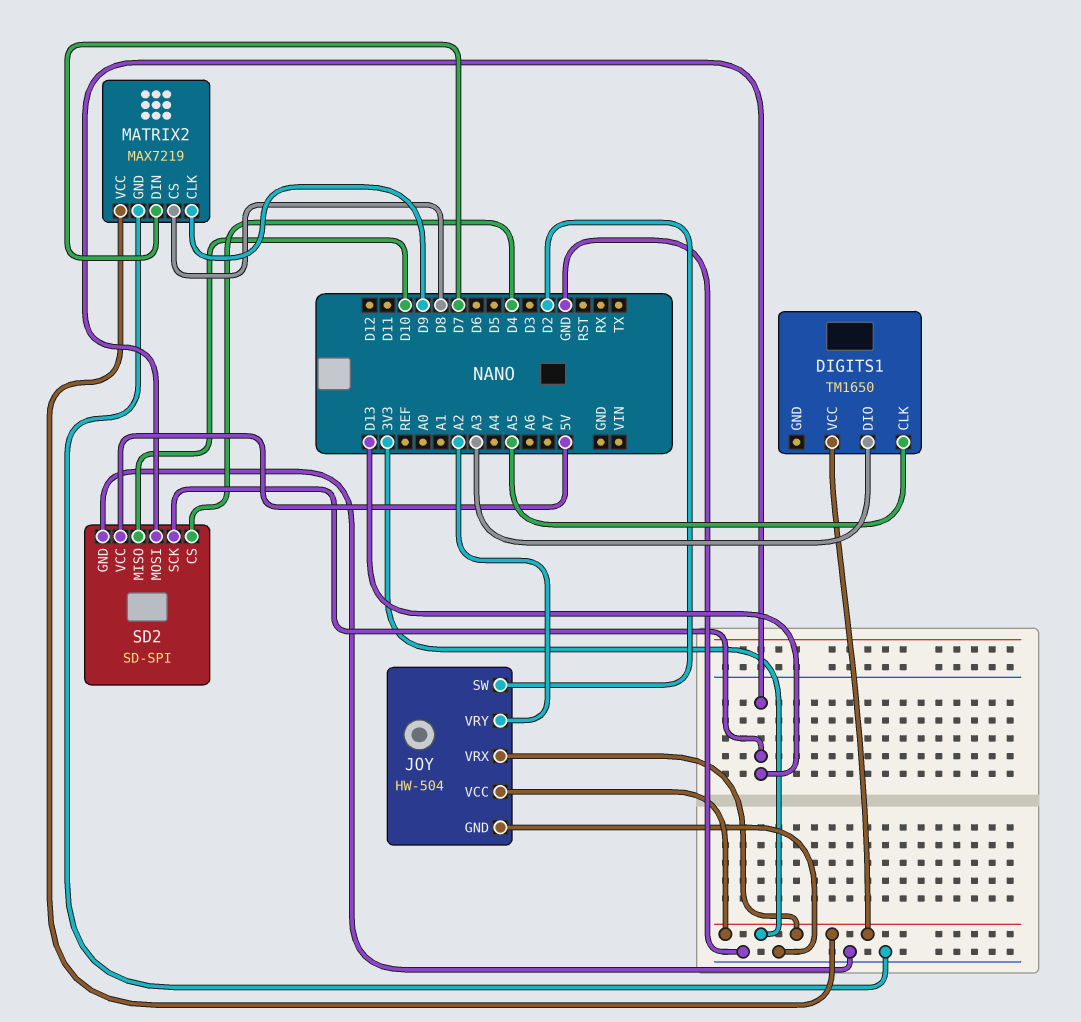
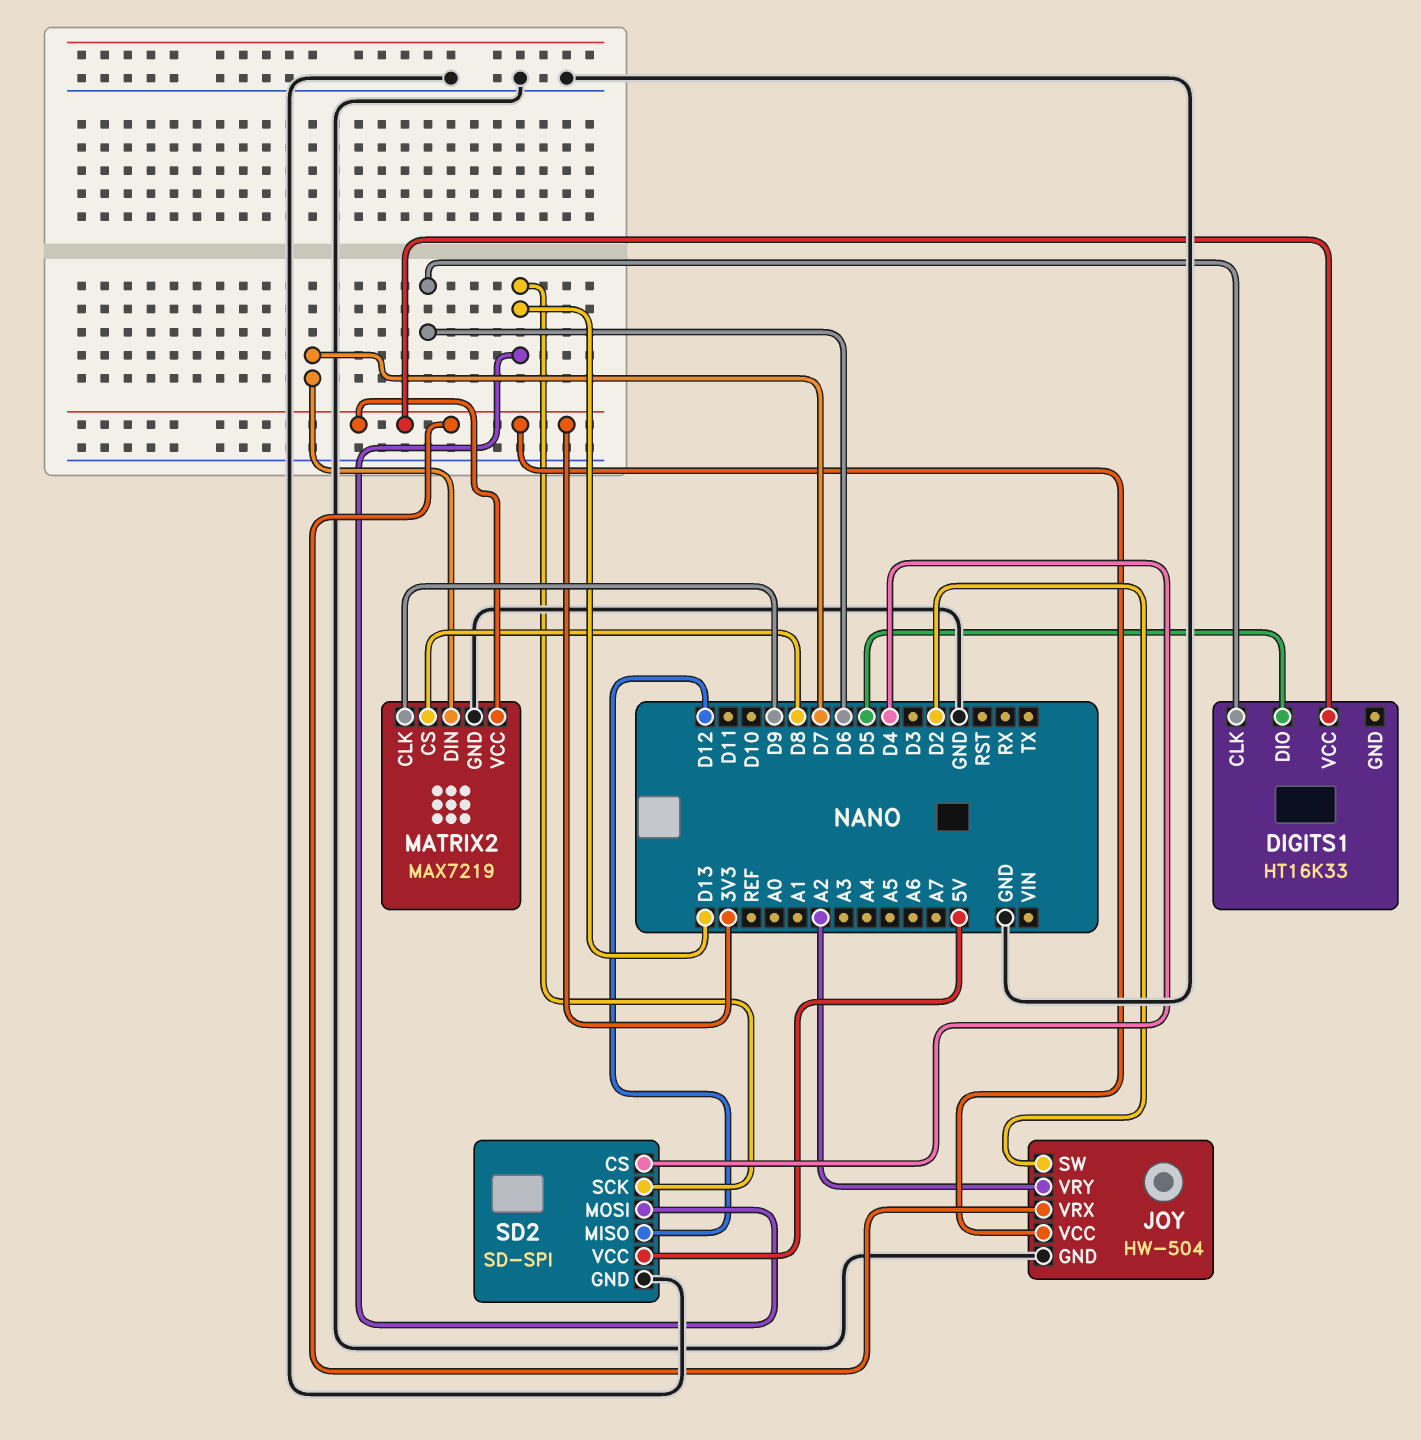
DIGITS1: TM1650 -> HT16K33
DIGITS1 pin CLK: A5 -> D6
DIGITS1 pin DIO: A3 -> D5
SD2 pin MISO: D10 -> D12

